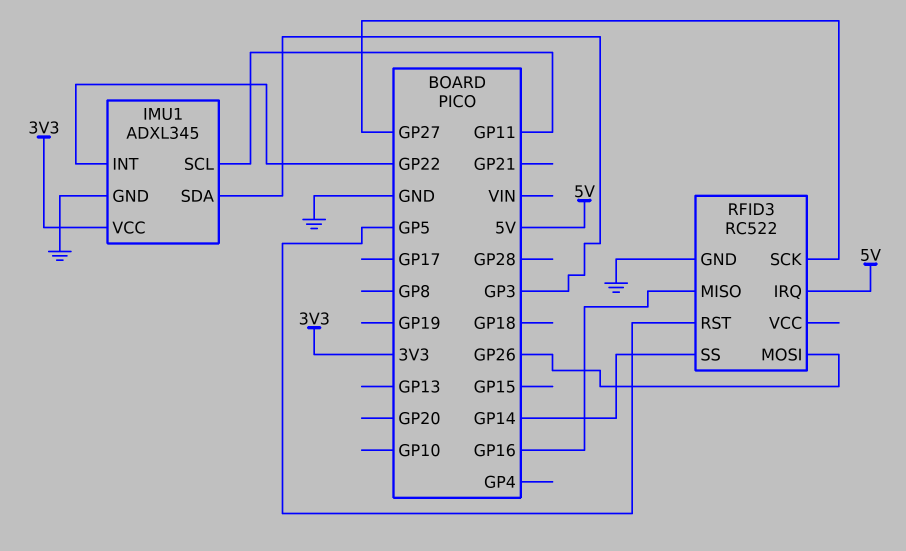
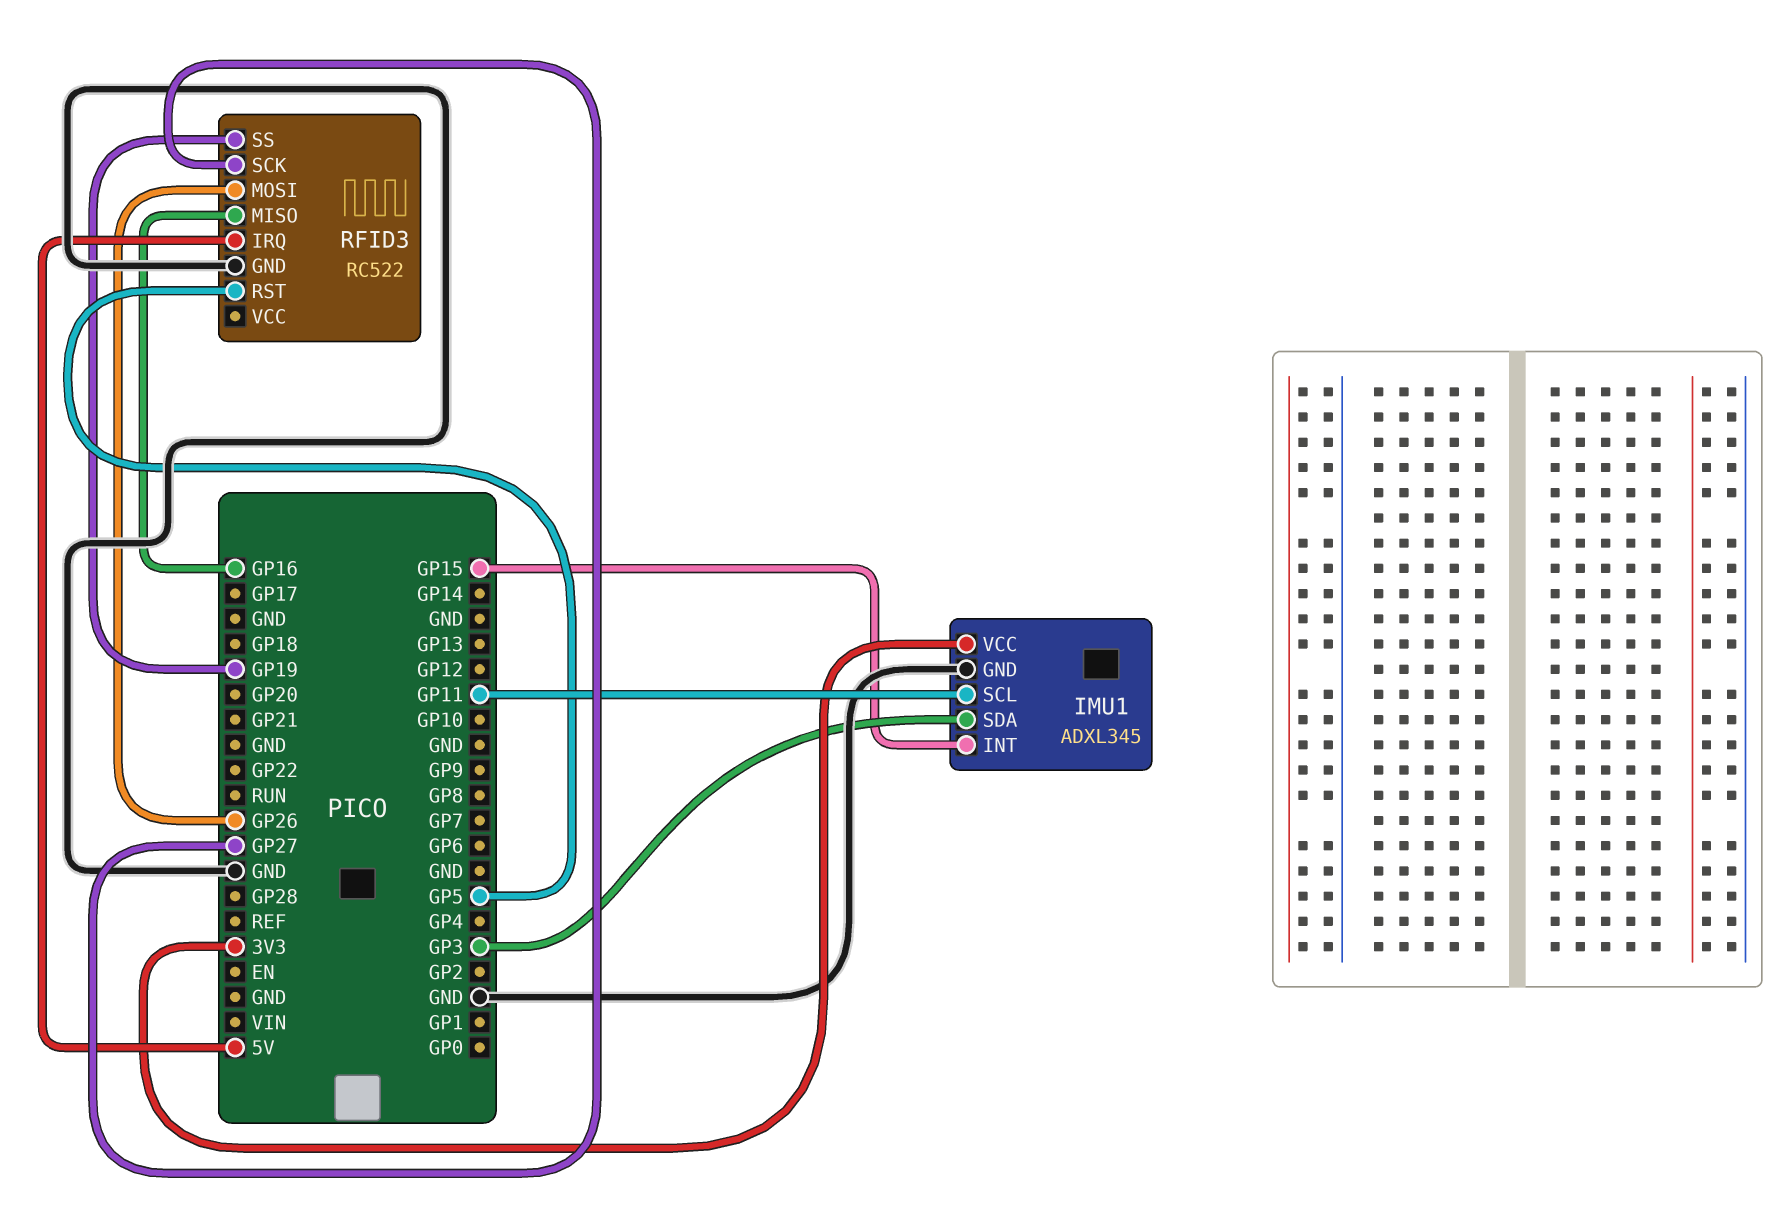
IMU1 pin INT: GP22 -> GP15
RFID3 pin SS: GP14 -> GP19

